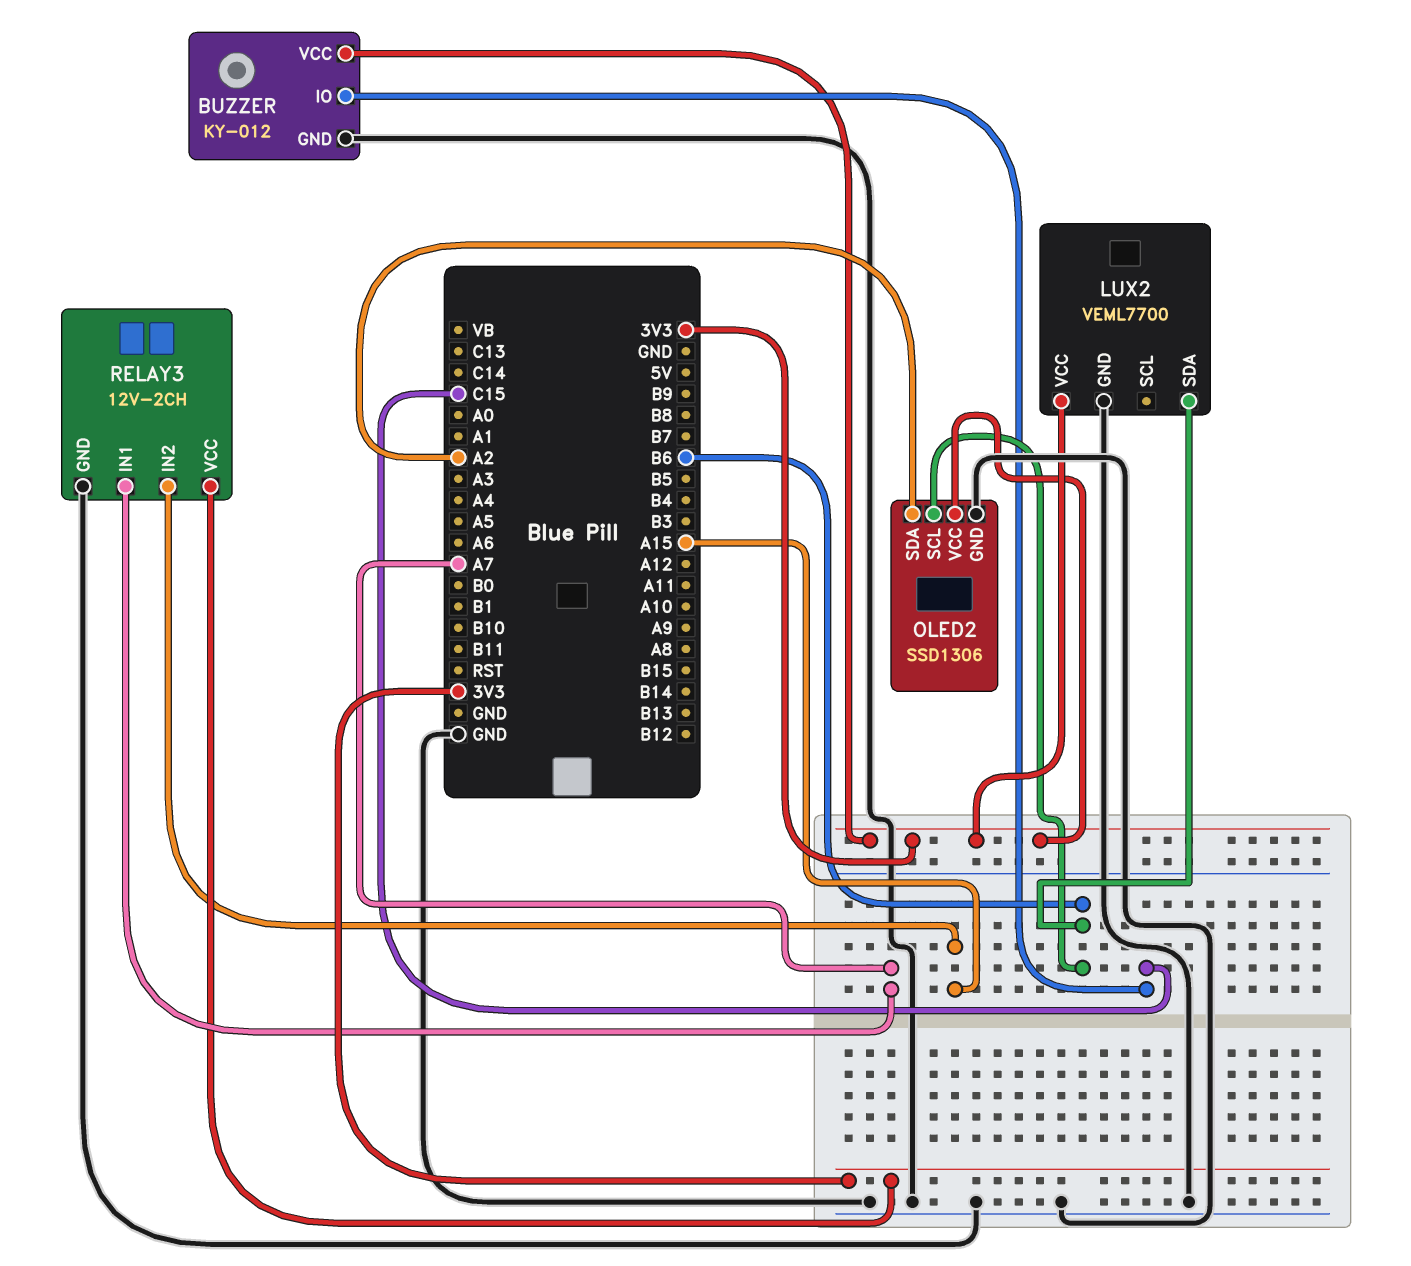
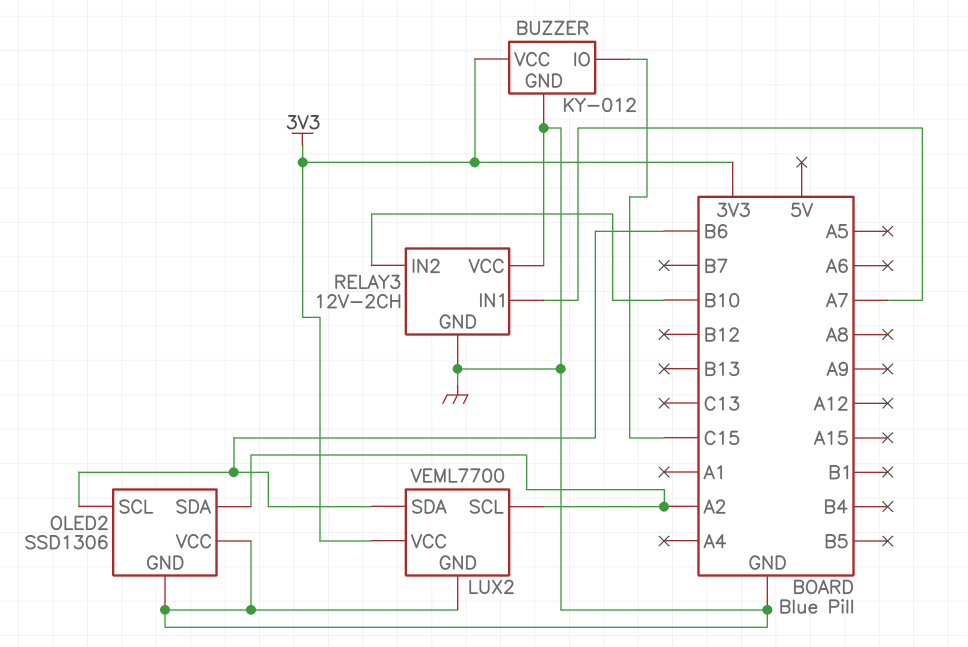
LUX2 pin SCL: none -> A2
OLED2 pin VCC: 3V3 -> GND
RELAY3 pin IN2: A15 -> B10
RELAY3 pin VCC: 3V3 -> GND

